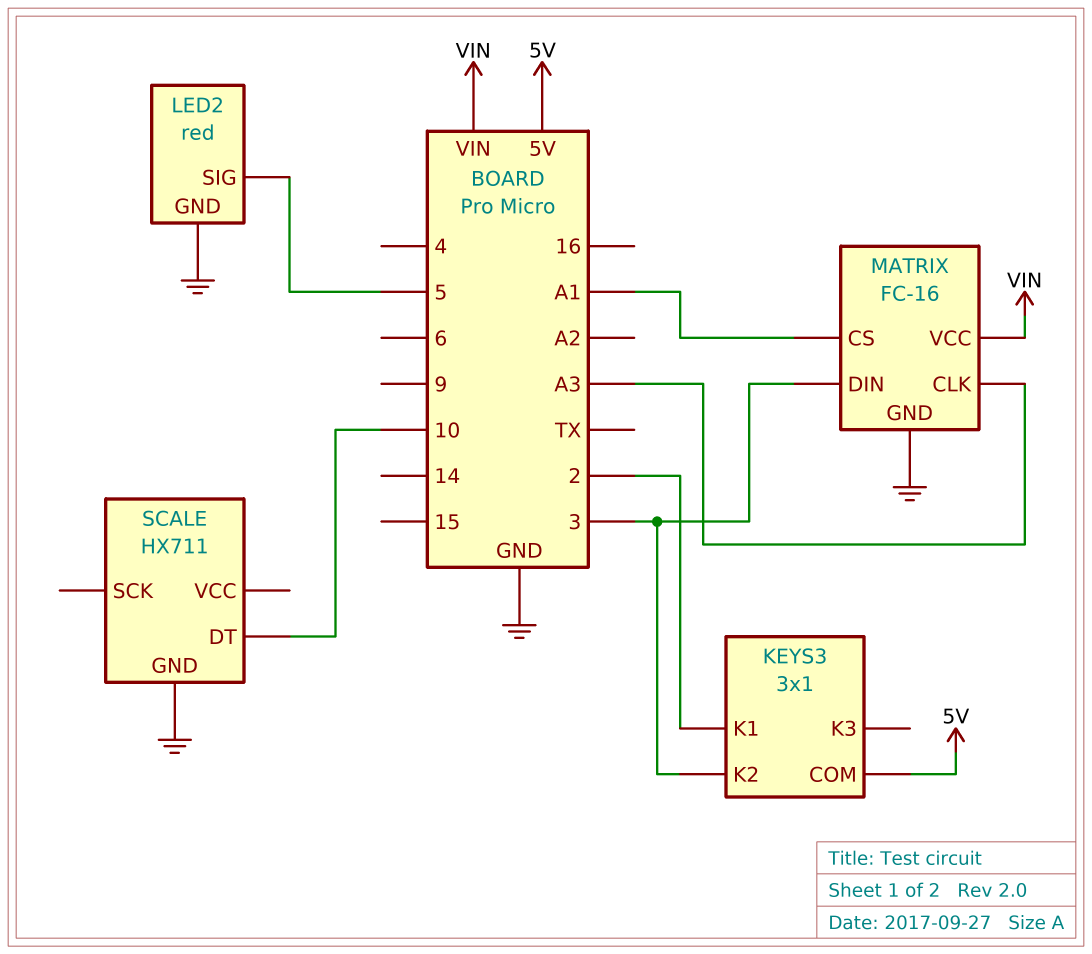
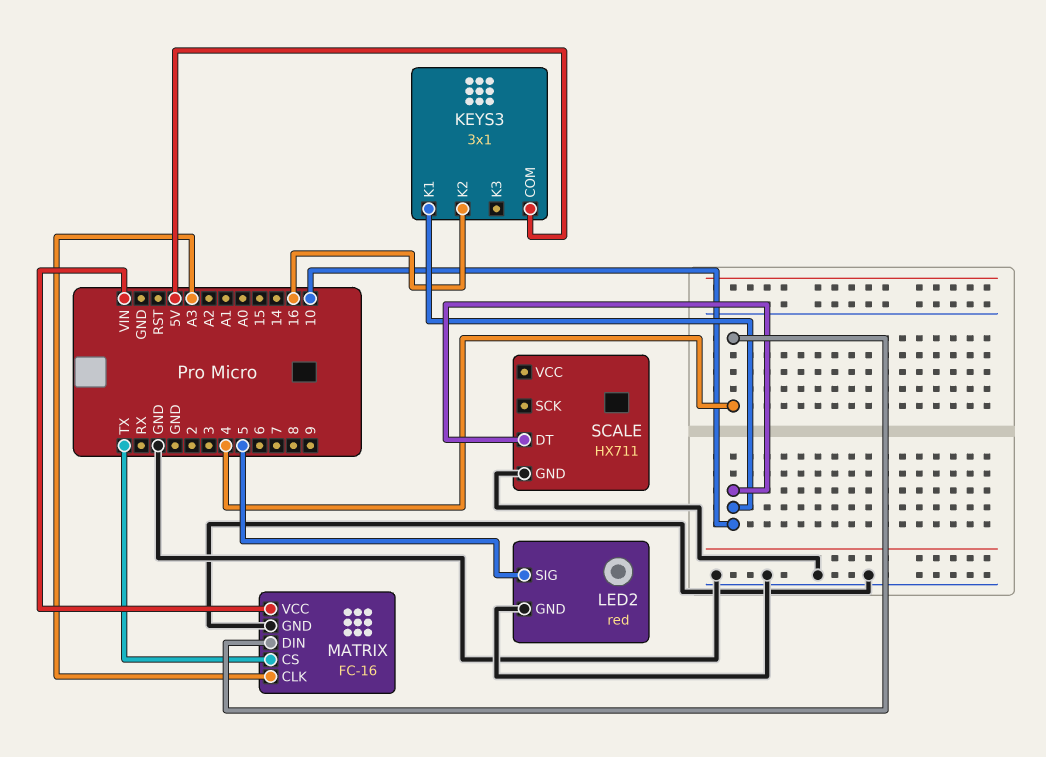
KEYS3 pin K1: 2 -> 10
KEYS3 pin K2: 3 -> 16
MATRIX pin CS: A1 -> TX
MATRIX pin DIN: 3 -> 4

